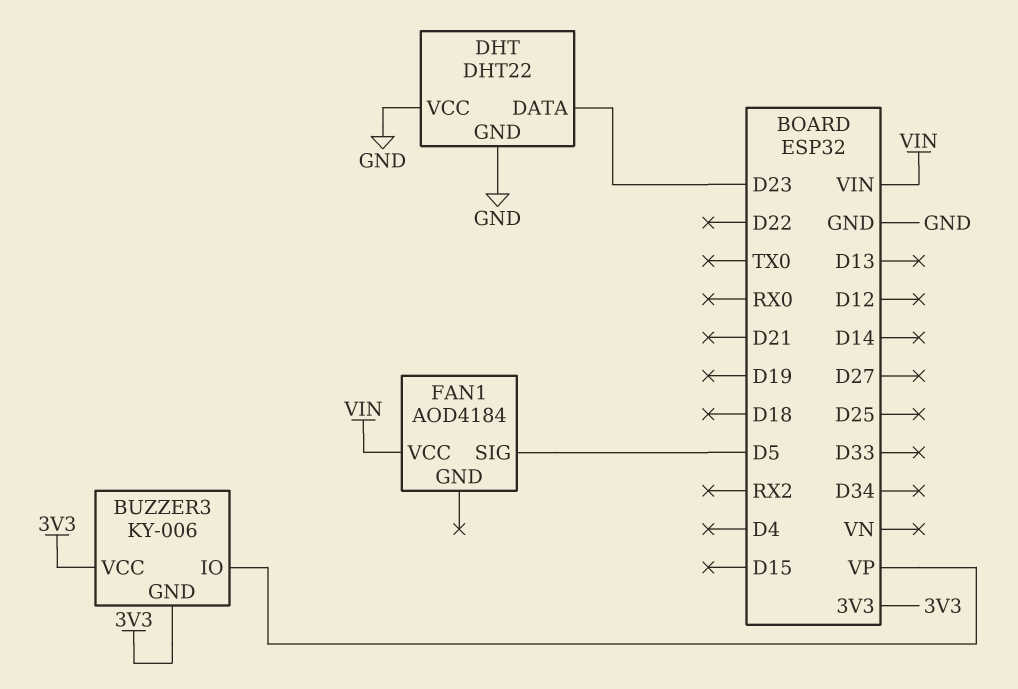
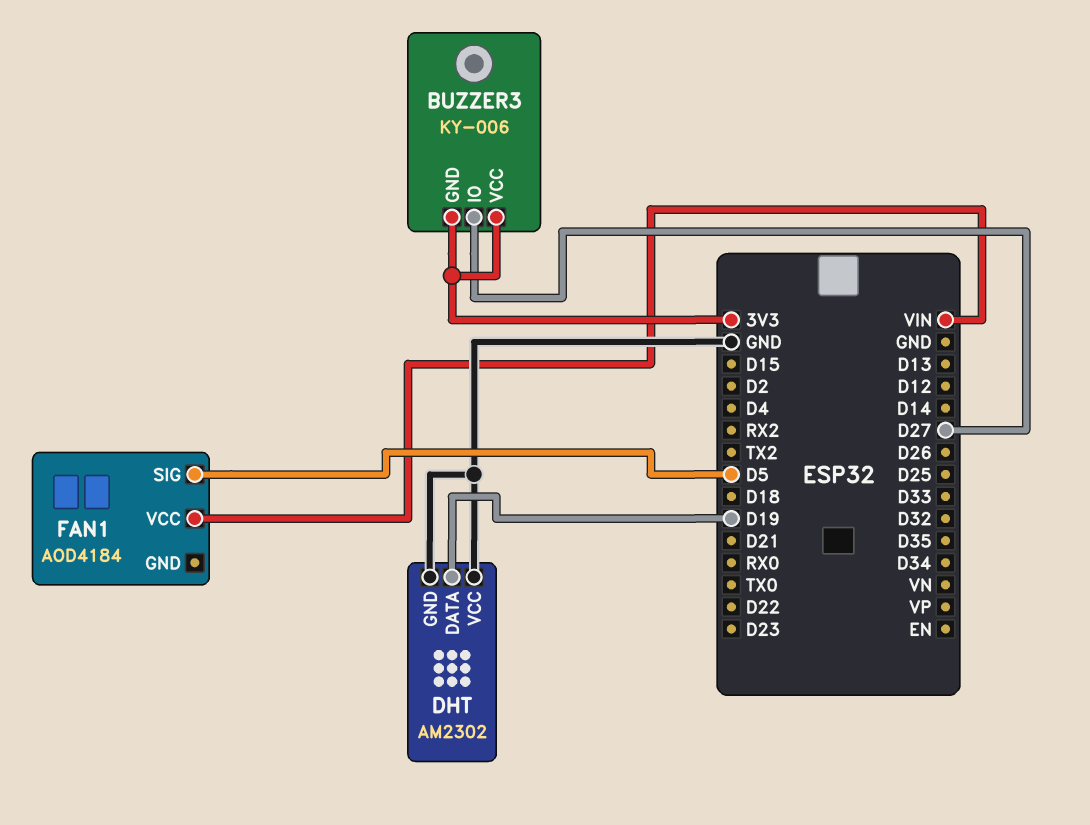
BUZZER3 pin IO: VP -> D27
DHT: DHT22 -> AM2302
DHT pin DATA: D23 -> D19

